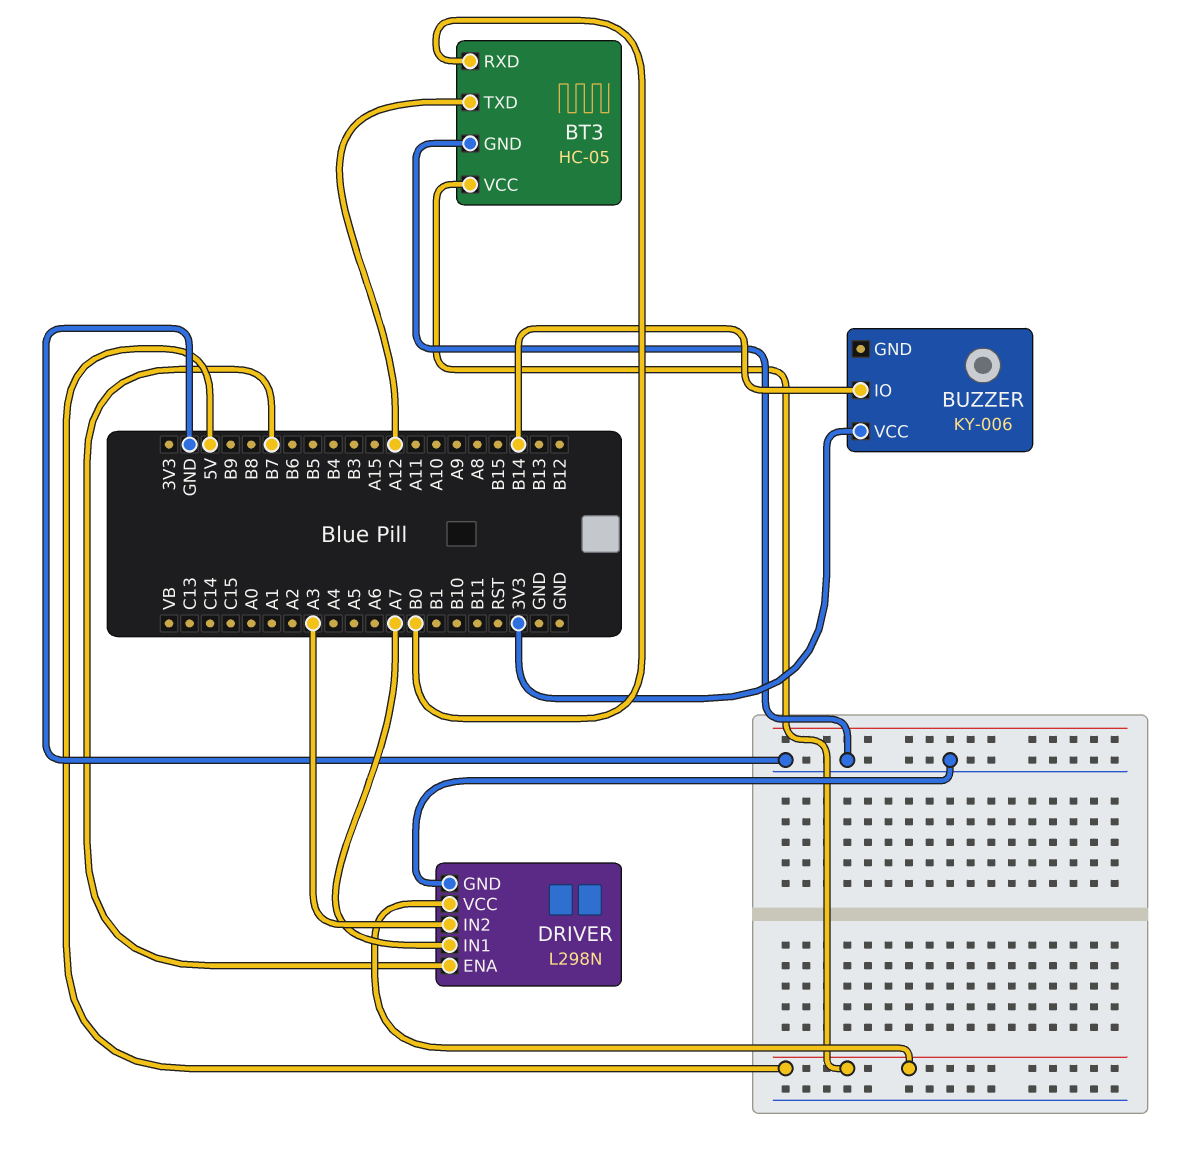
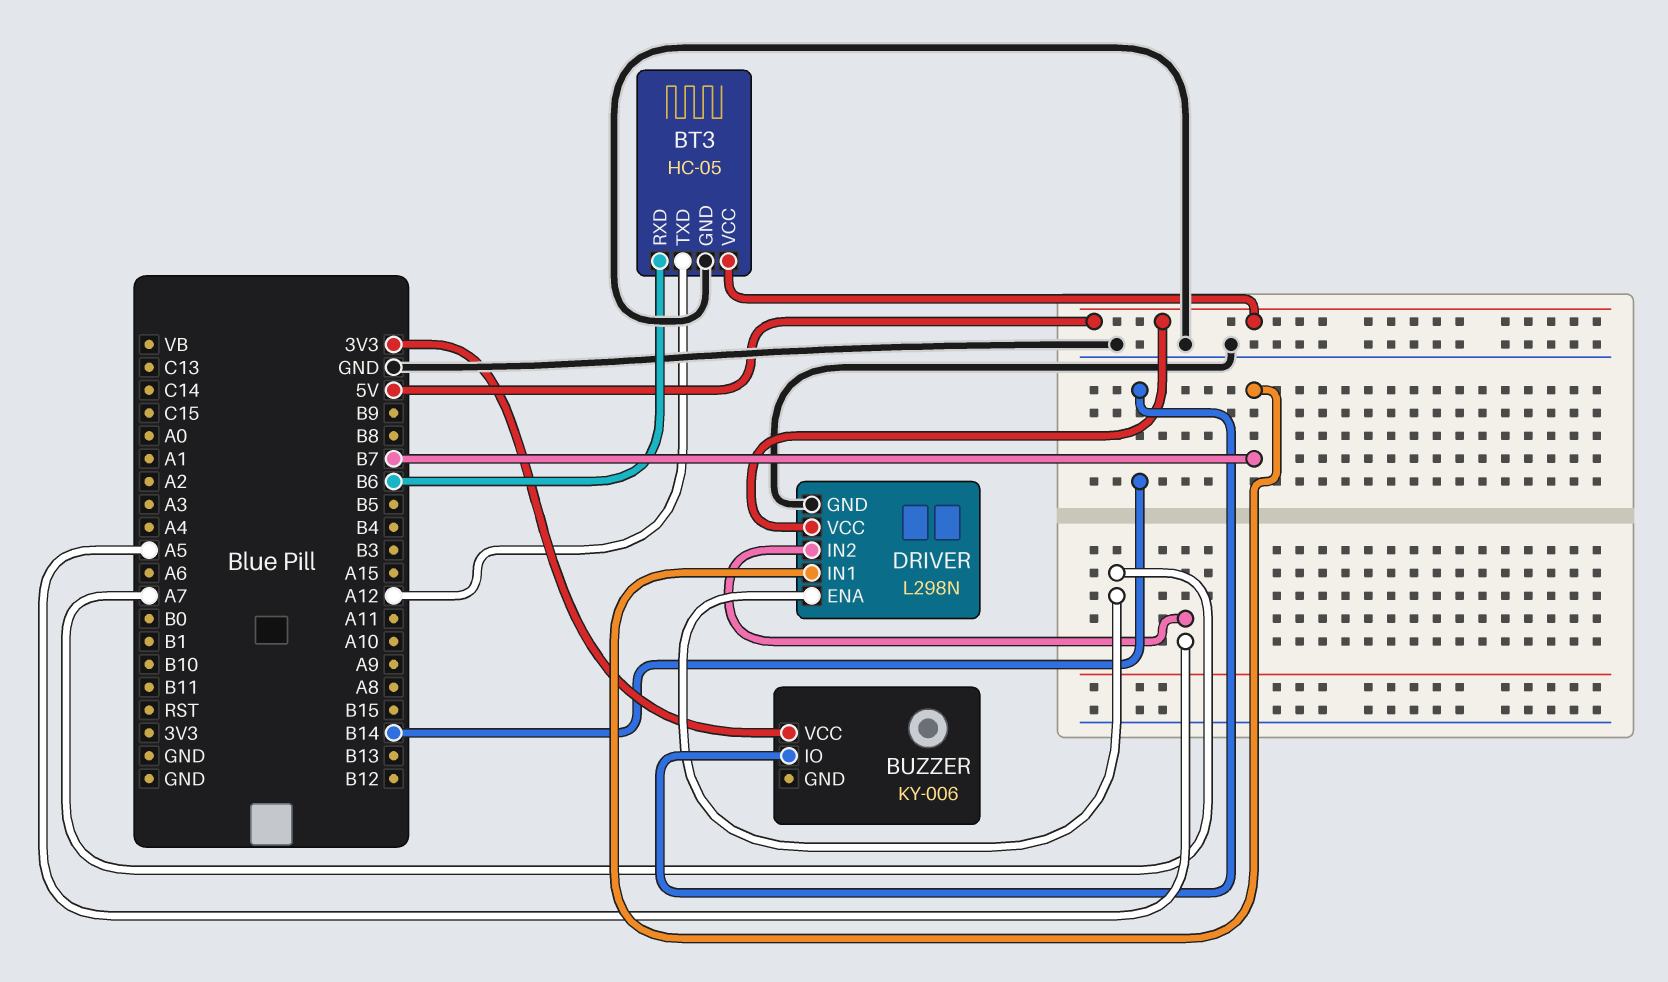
BT3 pin RXD: B0 -> B6
DRIVER pin ENA: B7 -> A7
DRIVER pin IN1: A7 -> B7
DRIVER pin IN2: A3 -> A5

